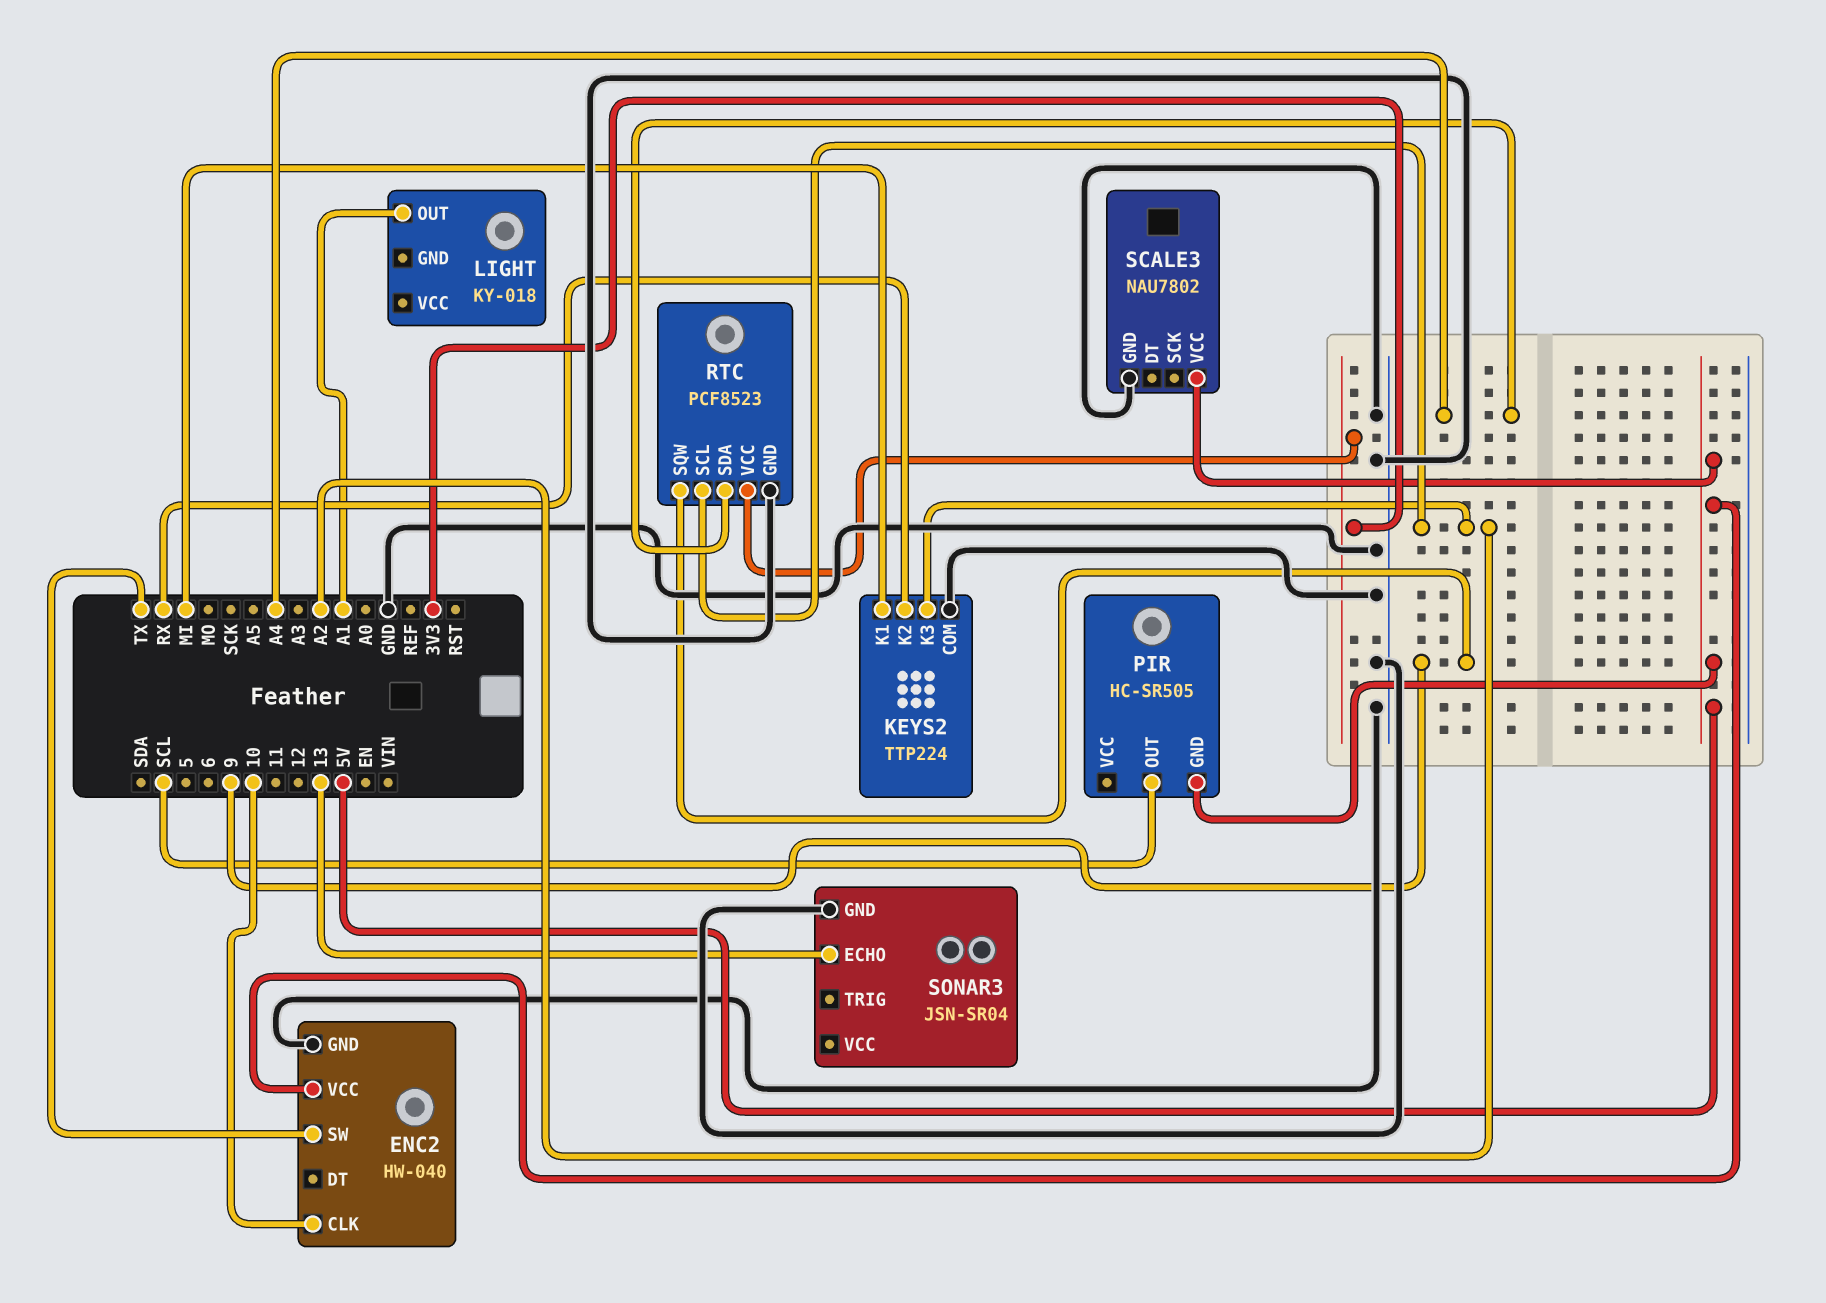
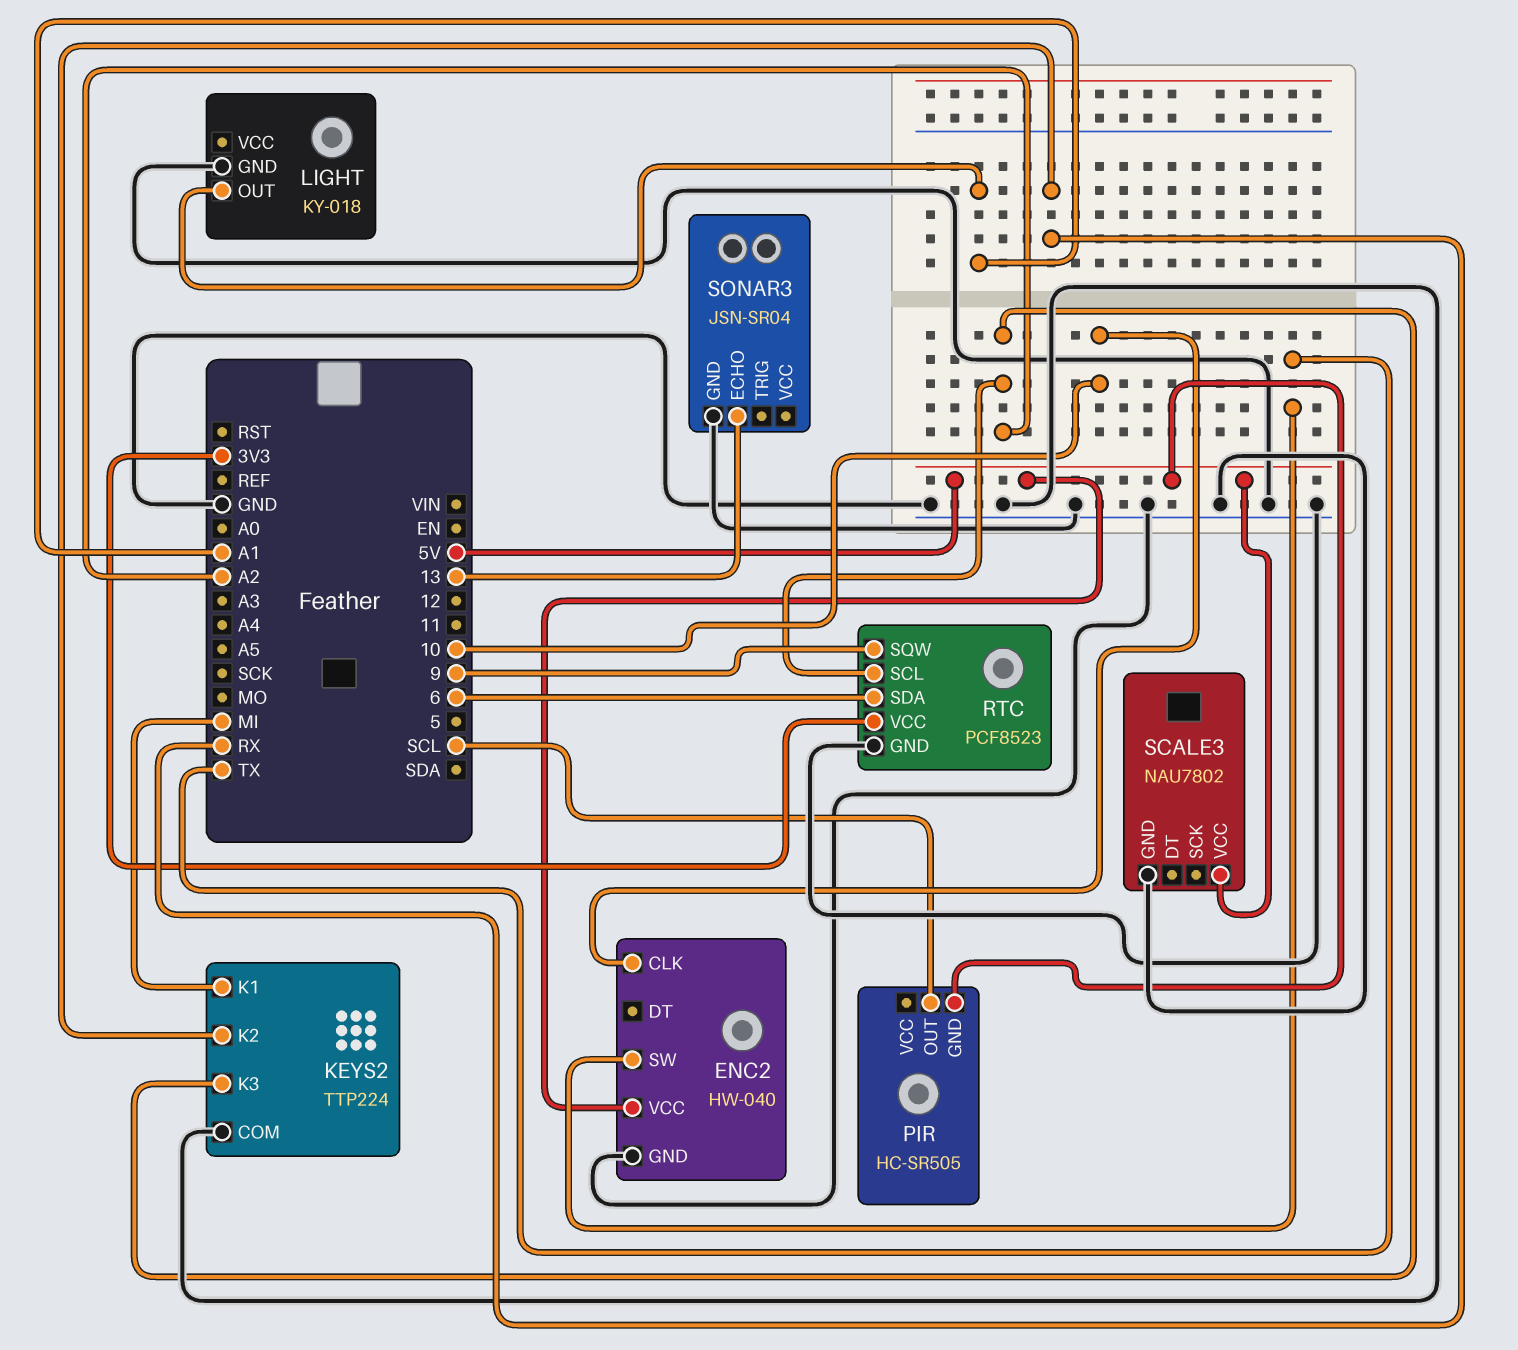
LIGHT pin GND: none -> GND
RTC pin SDA: A4 -> 6

